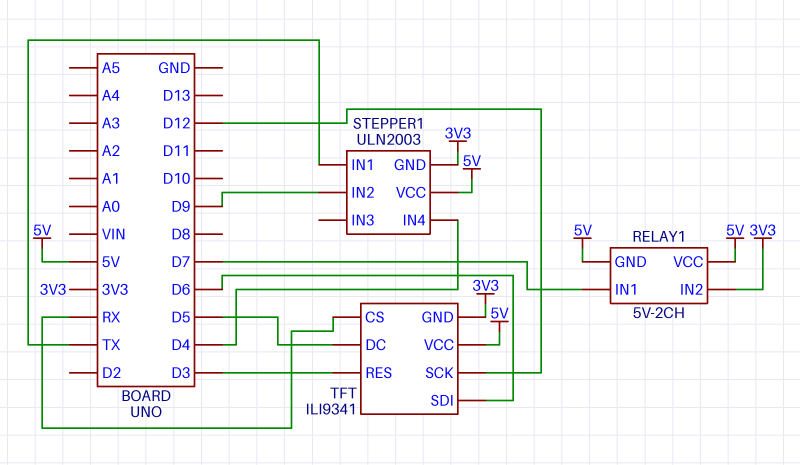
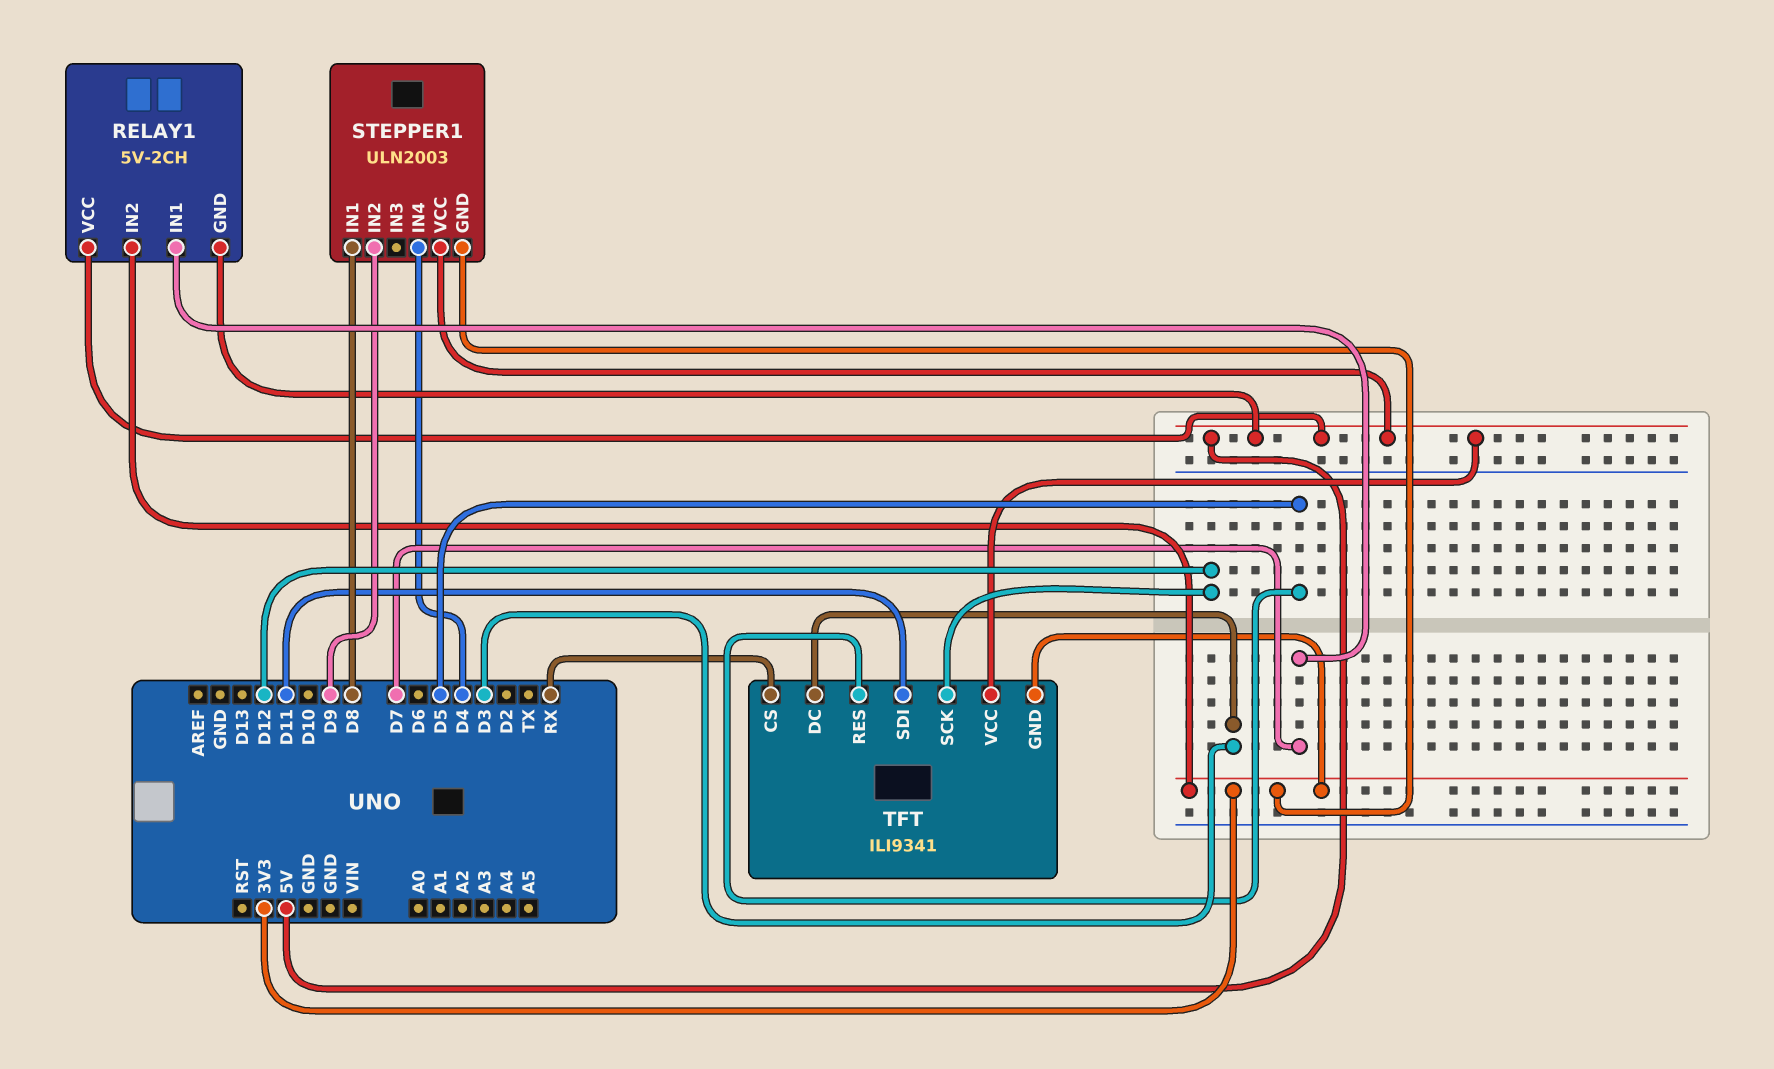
STEPPER1 pin IN1: TX -> D8
TFT pin DC: D5 -> D3
TFT pin RES: D3 -> D5
TFT pin SDI: D6 -> D11

